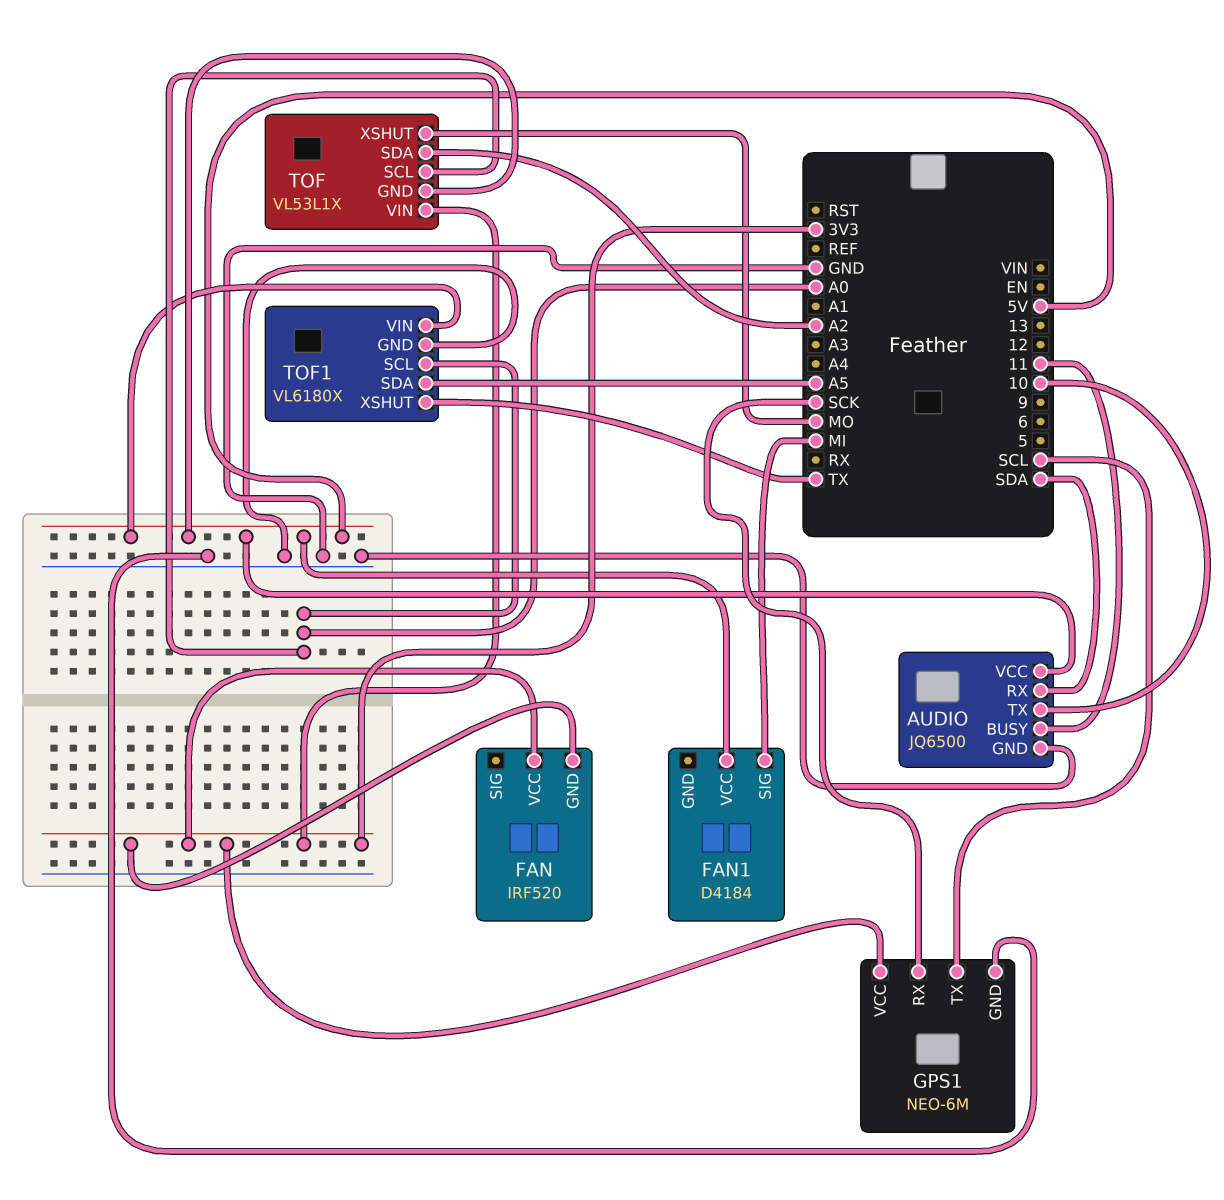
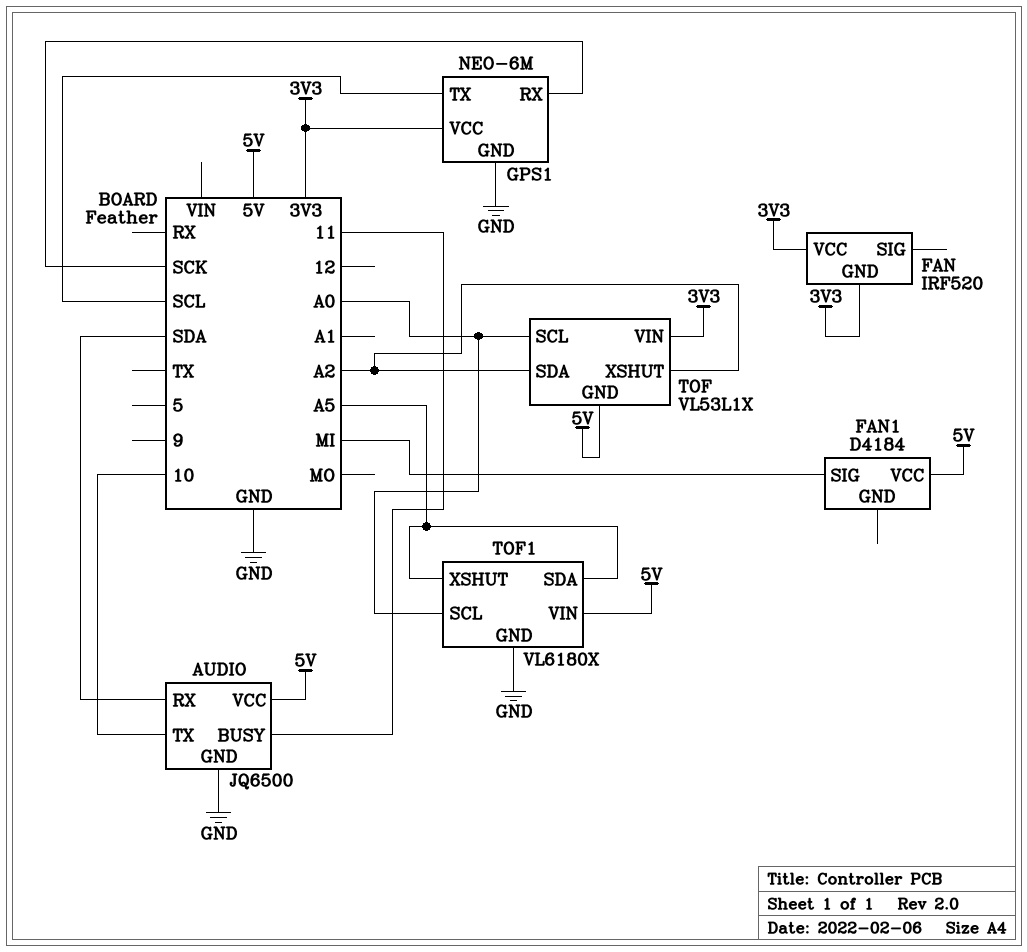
TOF pin XSHUT: MO -> A2
TOF1 pin XSHUT: TX -> A5

